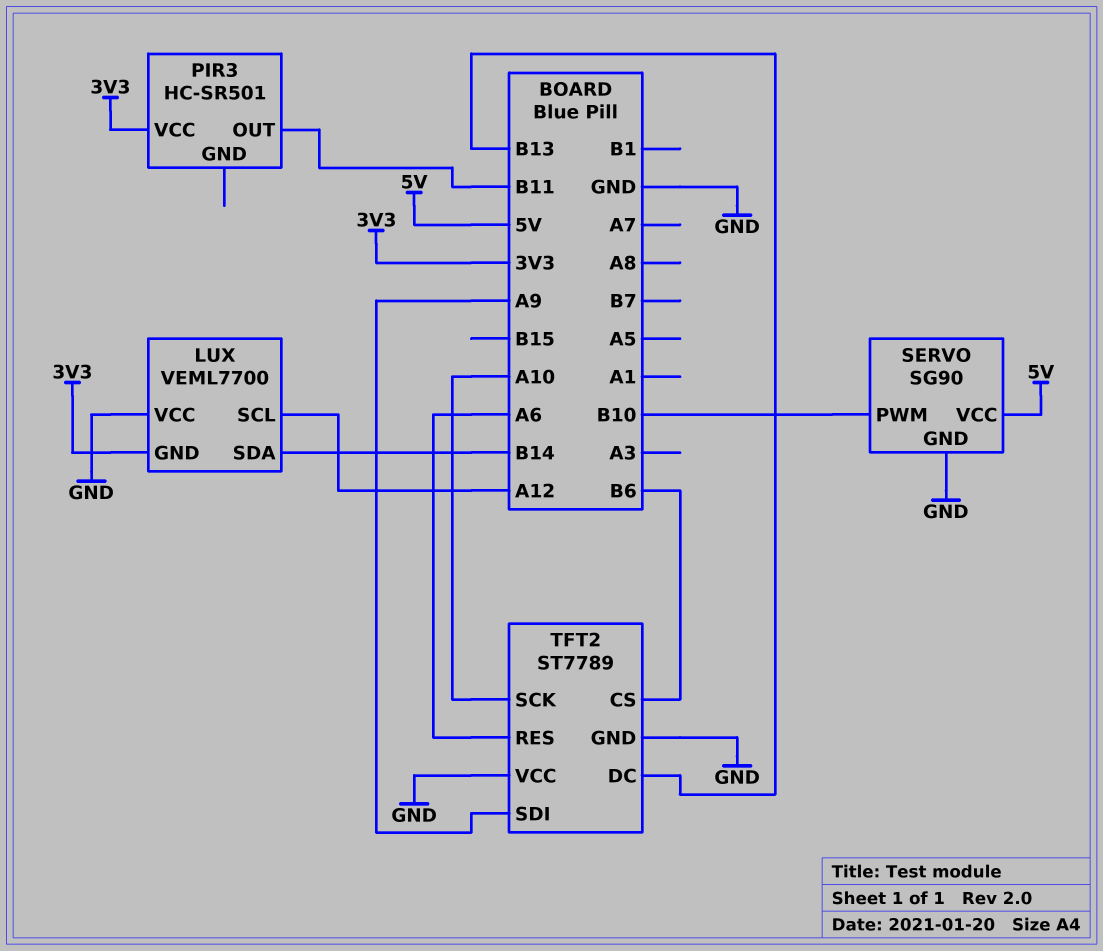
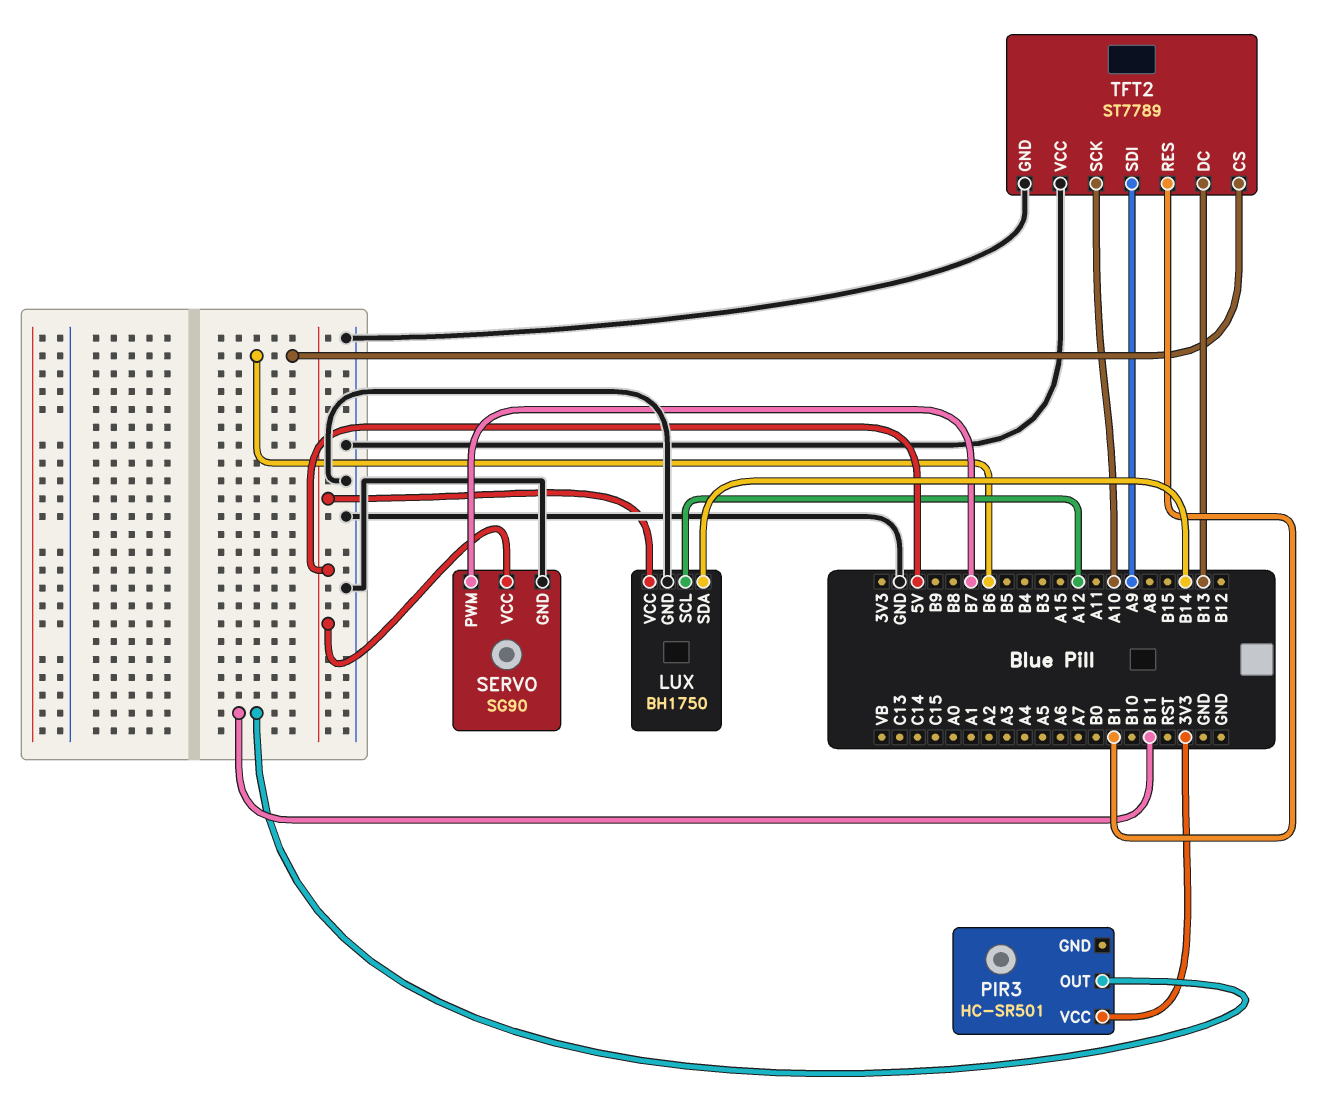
LUX: VEML7700 -> BH1750
LUX pin GND: 3V3 -> GND
LUX pin VCC: GND -> 5V
SERVO pin PWM: B10 -> B7
TFT2 pin RES: A6 -> B1

